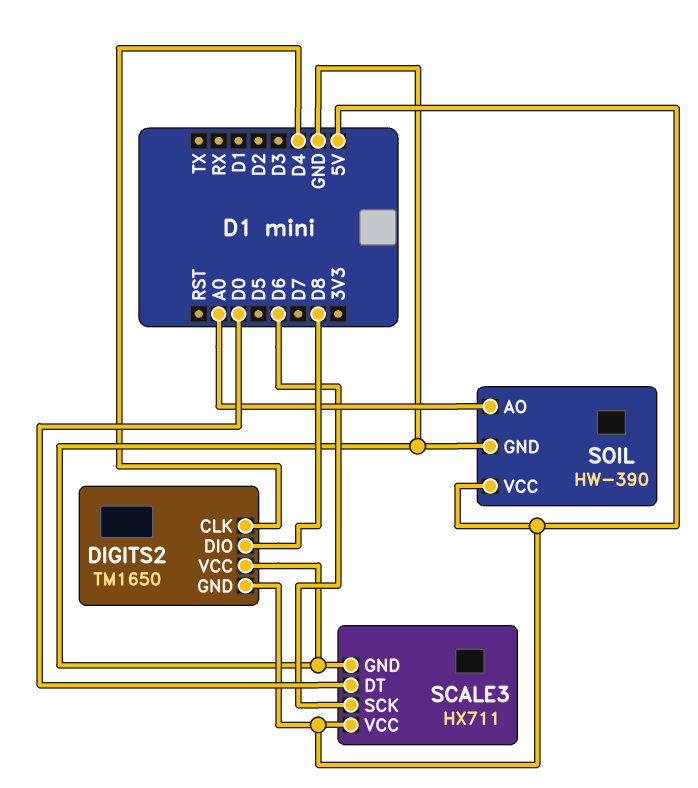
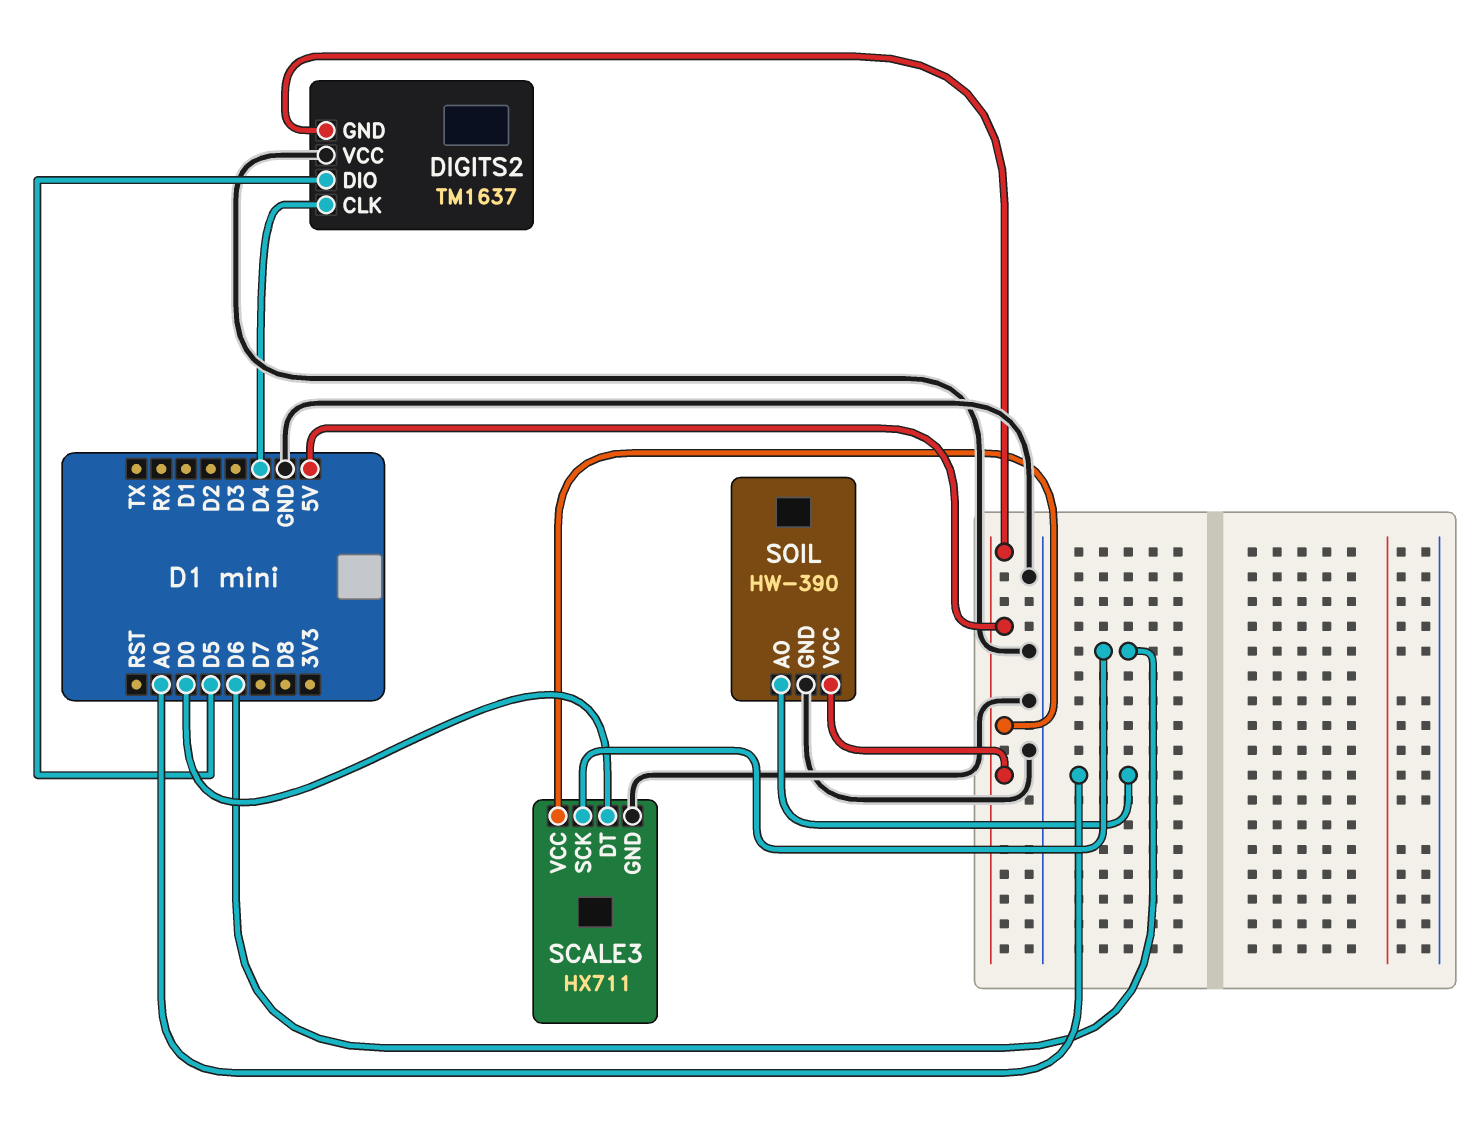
DIGITS2: TM1650 -> TM1637
DIGITS2 pin DIO: D8 -> D5

